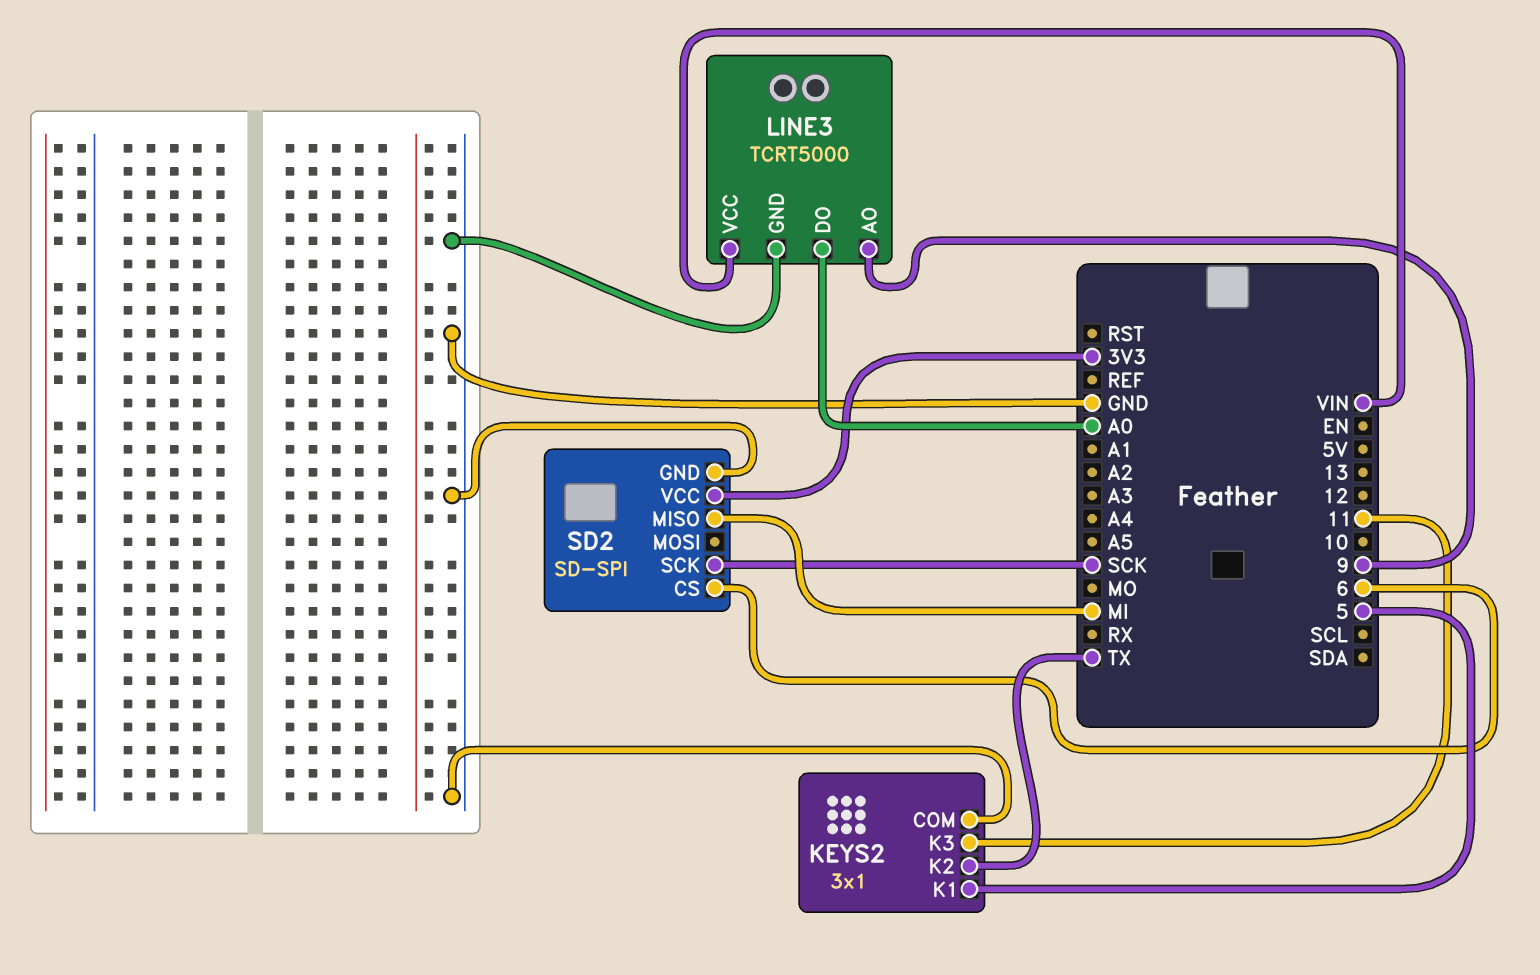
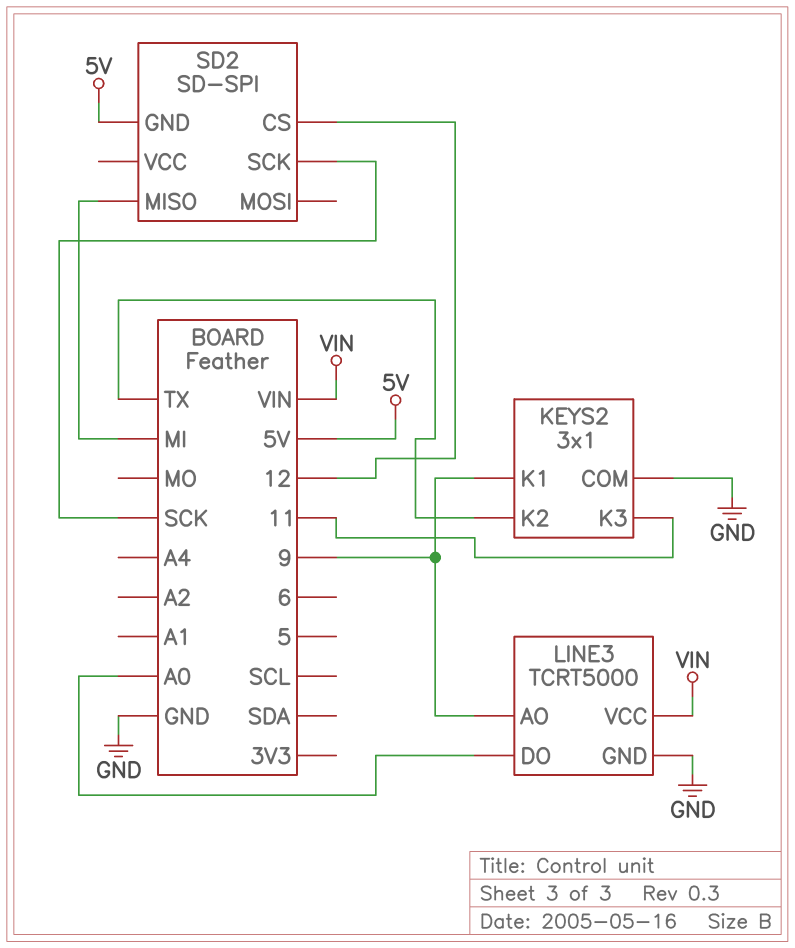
KEYS2 pin K1: 5 -> 9
SD2 pin CS: 6 -> 12
SD2 pin GND: GND -> 5V
SD2 pin VCC: 3V3 -> none

